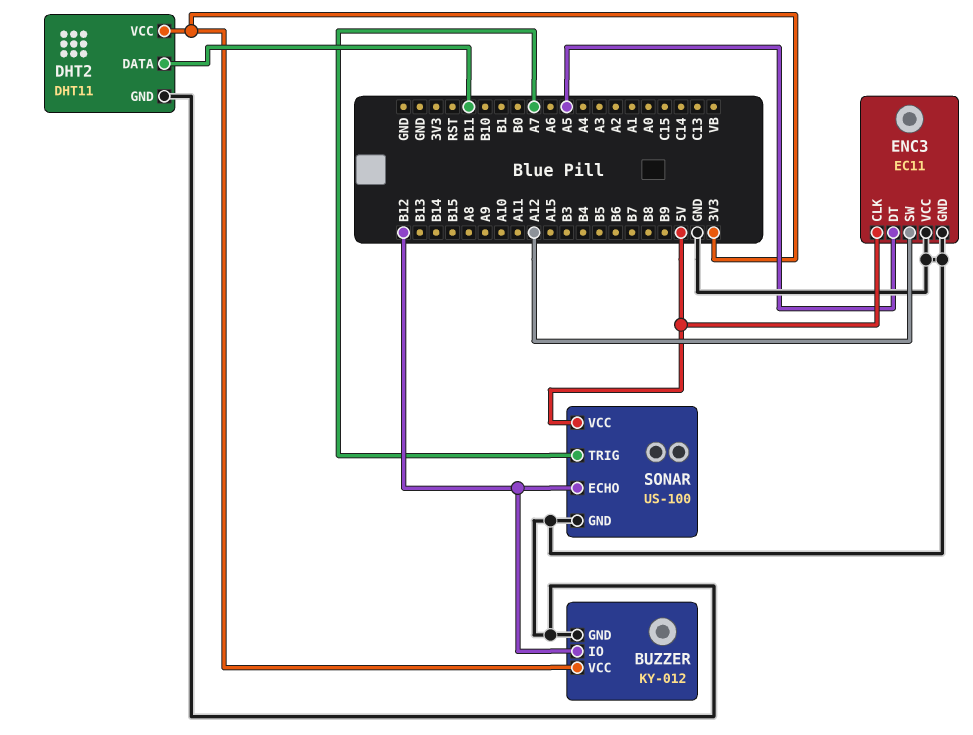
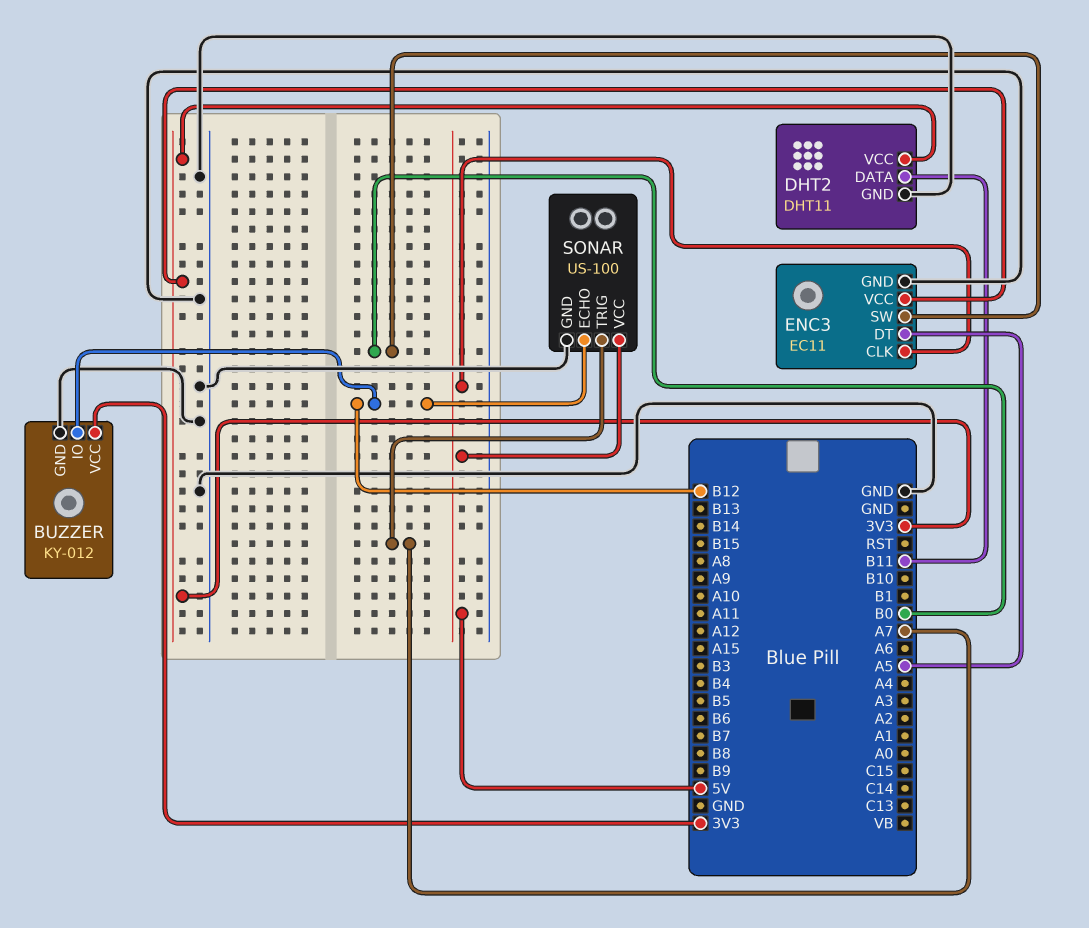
ENC3 pin SW: A12 -> B0
ENC3 pin VCC: GND -> 3V3

